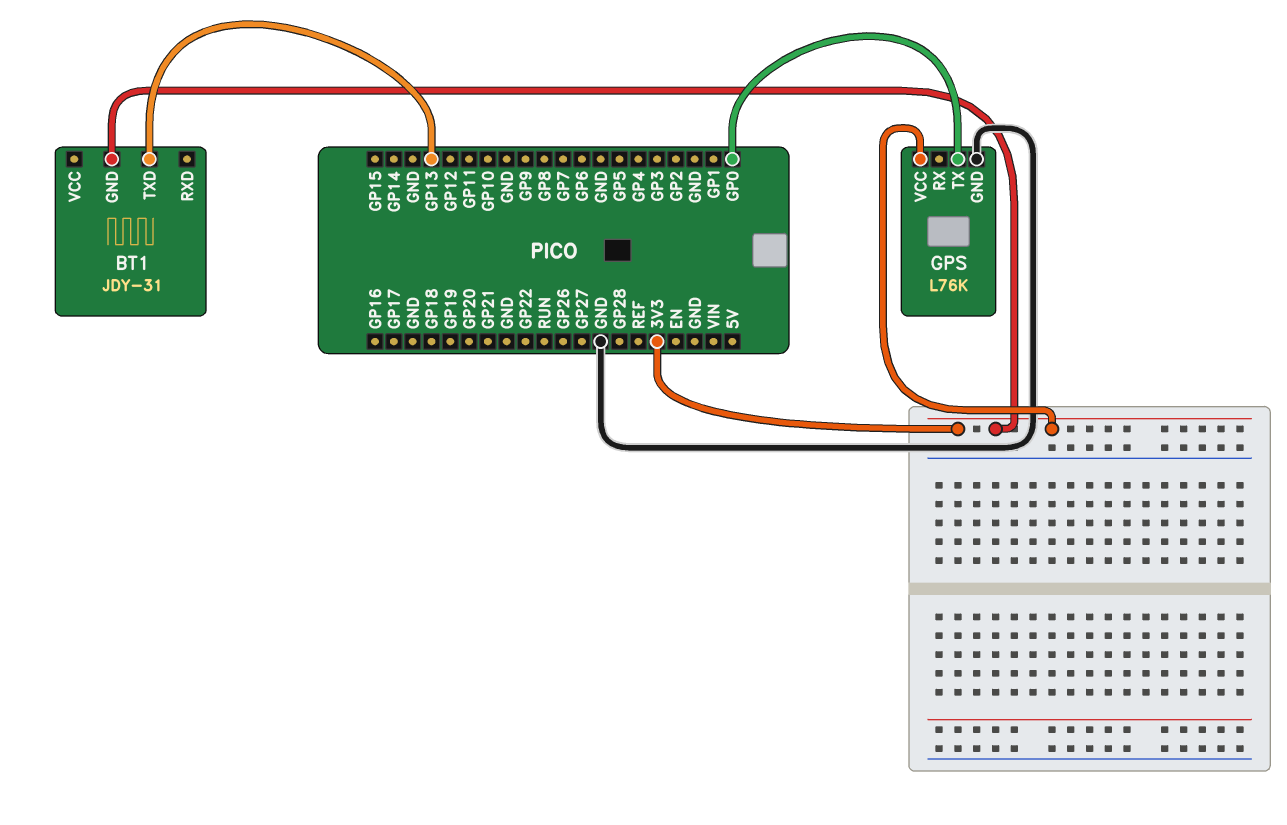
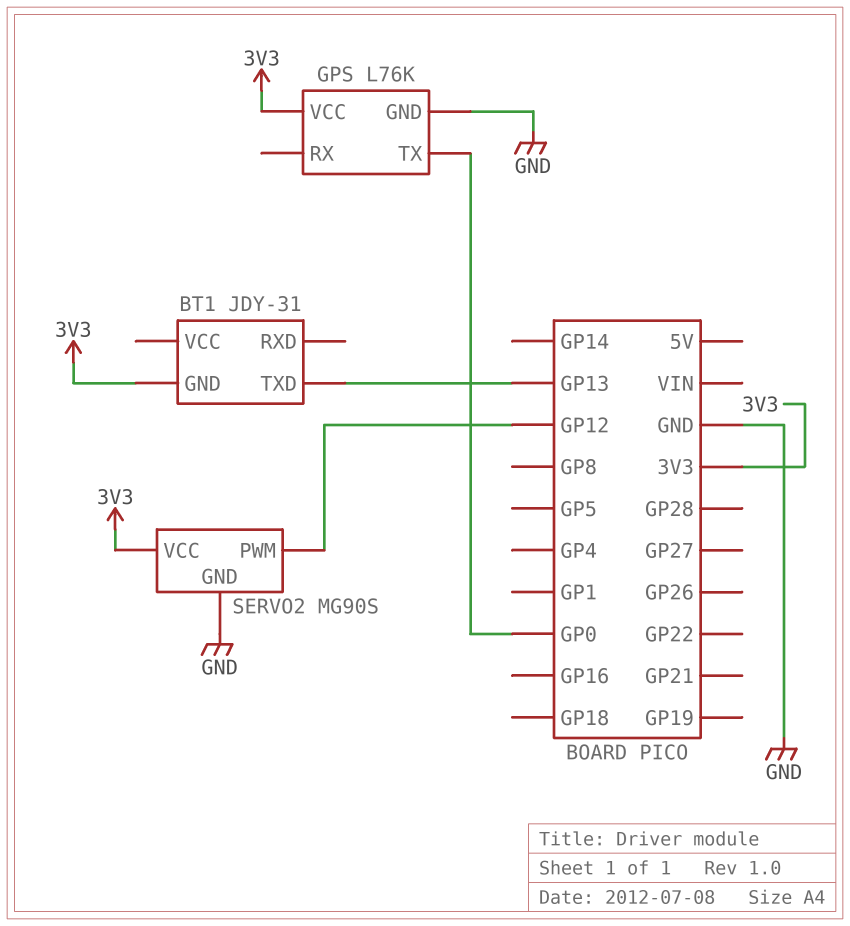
SERVO2: none -> MG90S
SERVO2 pin GND: none -> GND
SERVO2 pin PWM: none -> GP12
SERVO2 pin VCC: none -> 3V3

